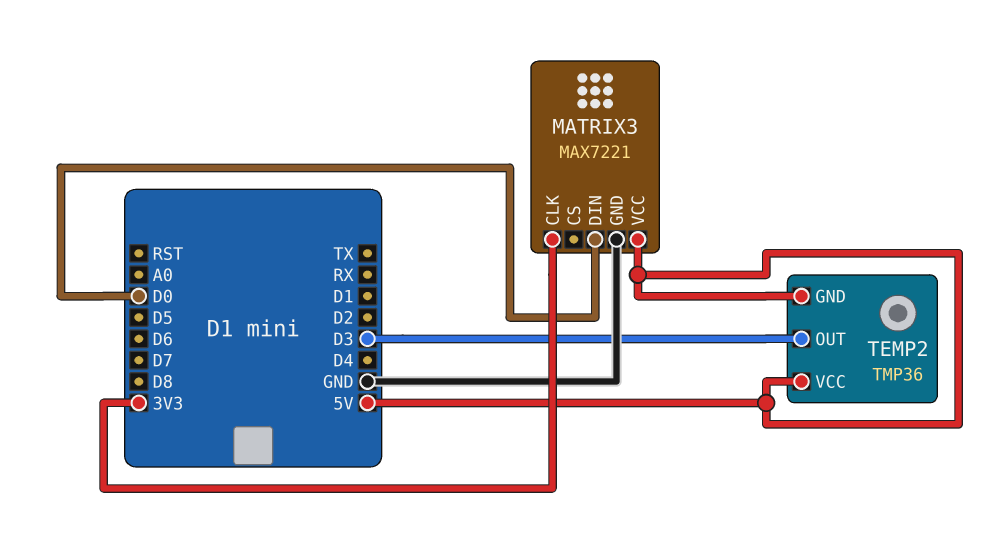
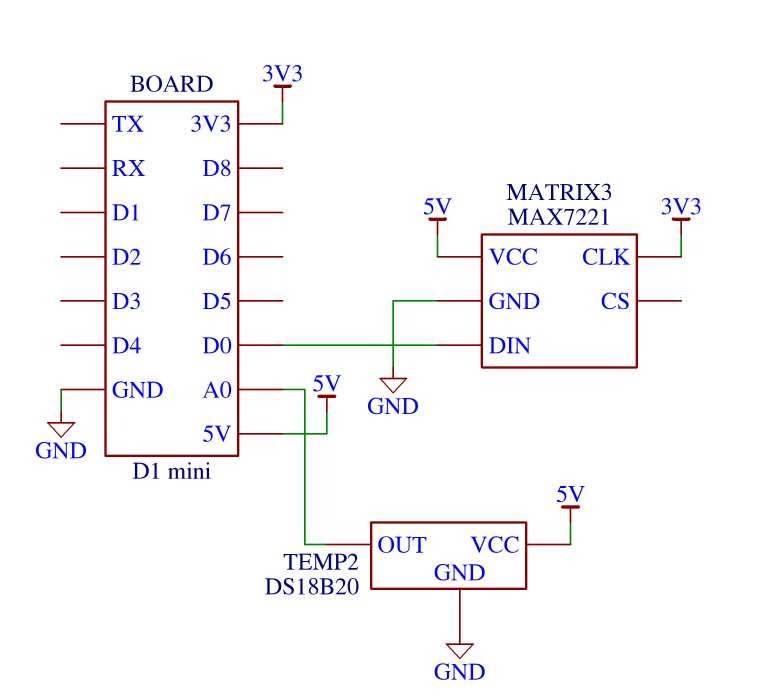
TEMP2: TMP36 -> DS18B20
TEMP2 pin GND: 5V -> GND
TEMP2 pin OUT: D3 -> A0

